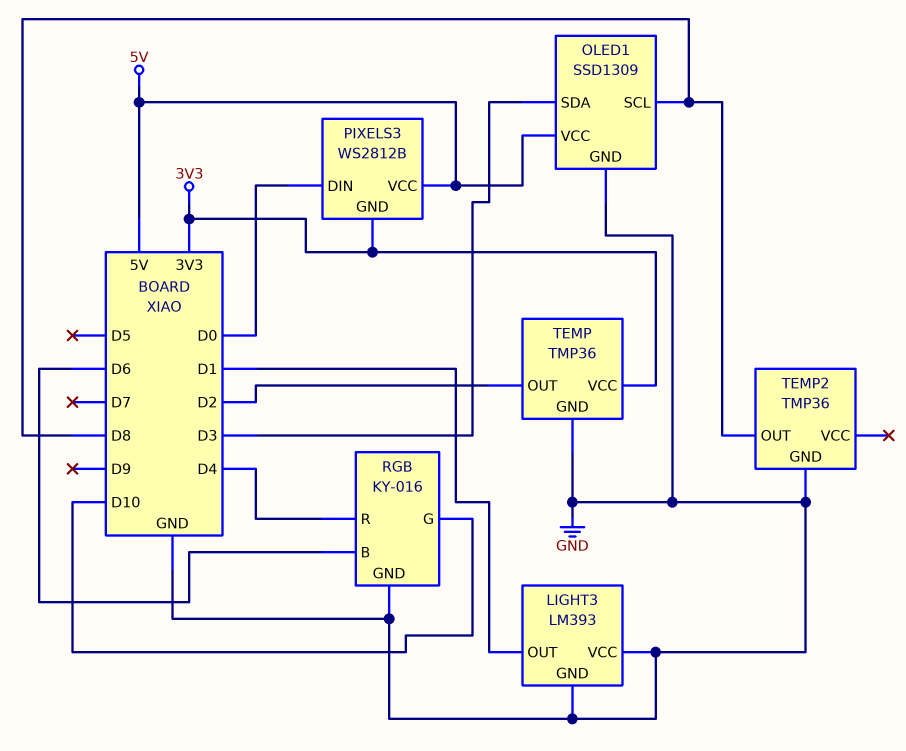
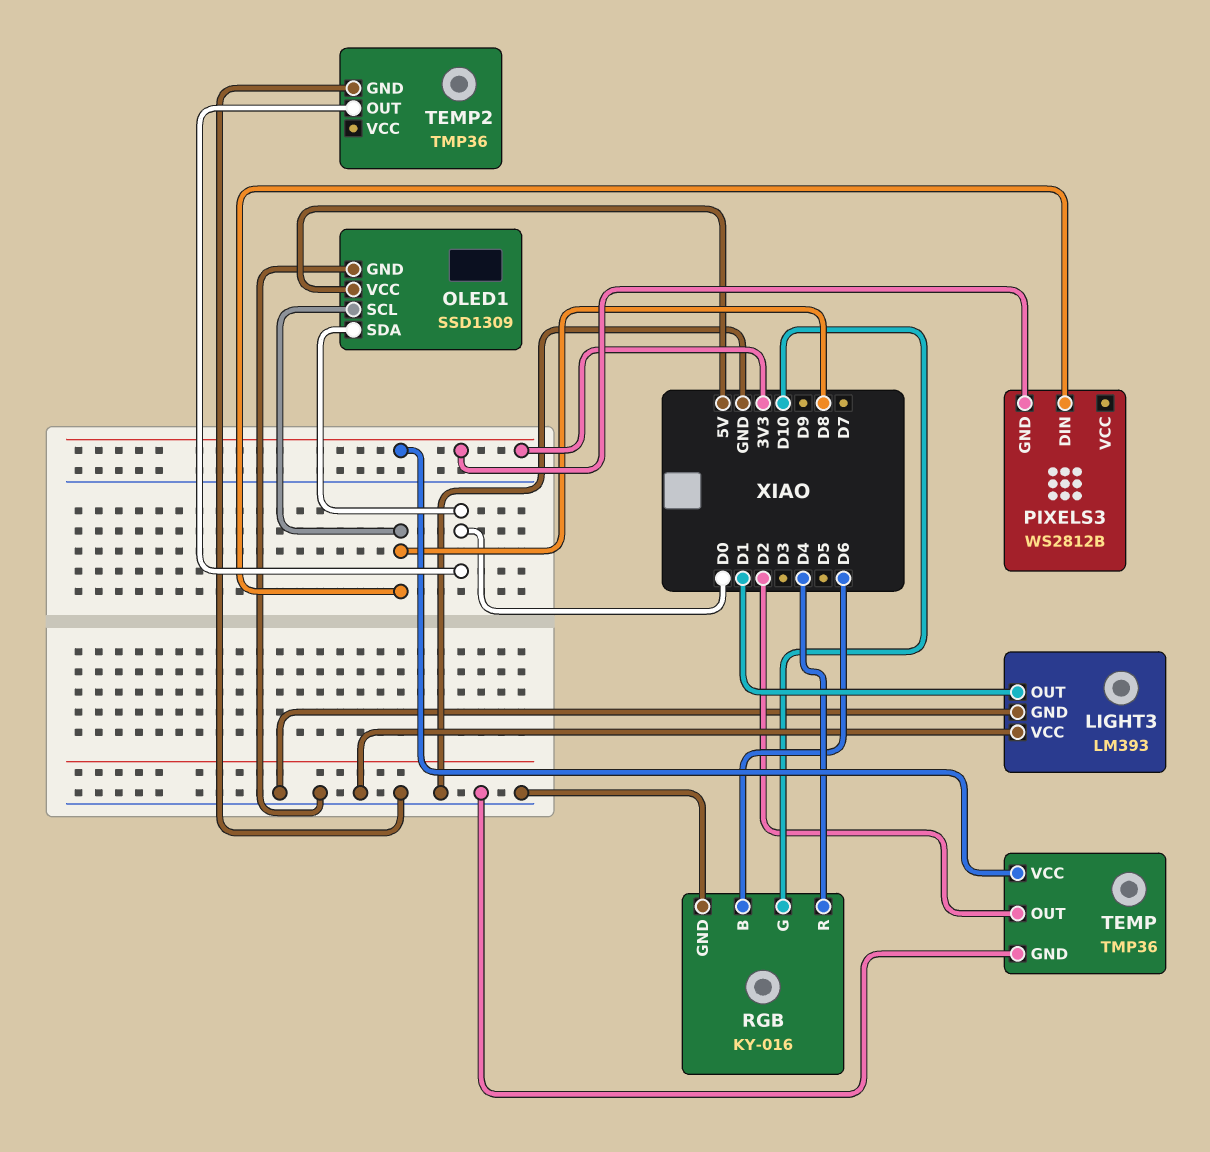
OLED1 pin SDA: D3 -> D0
PIXELS3 pin DIN: D0 -> D8
PIXELS3 pin VCC: 5V -> none
TEMP2 pin OUT: D8 -> D0

